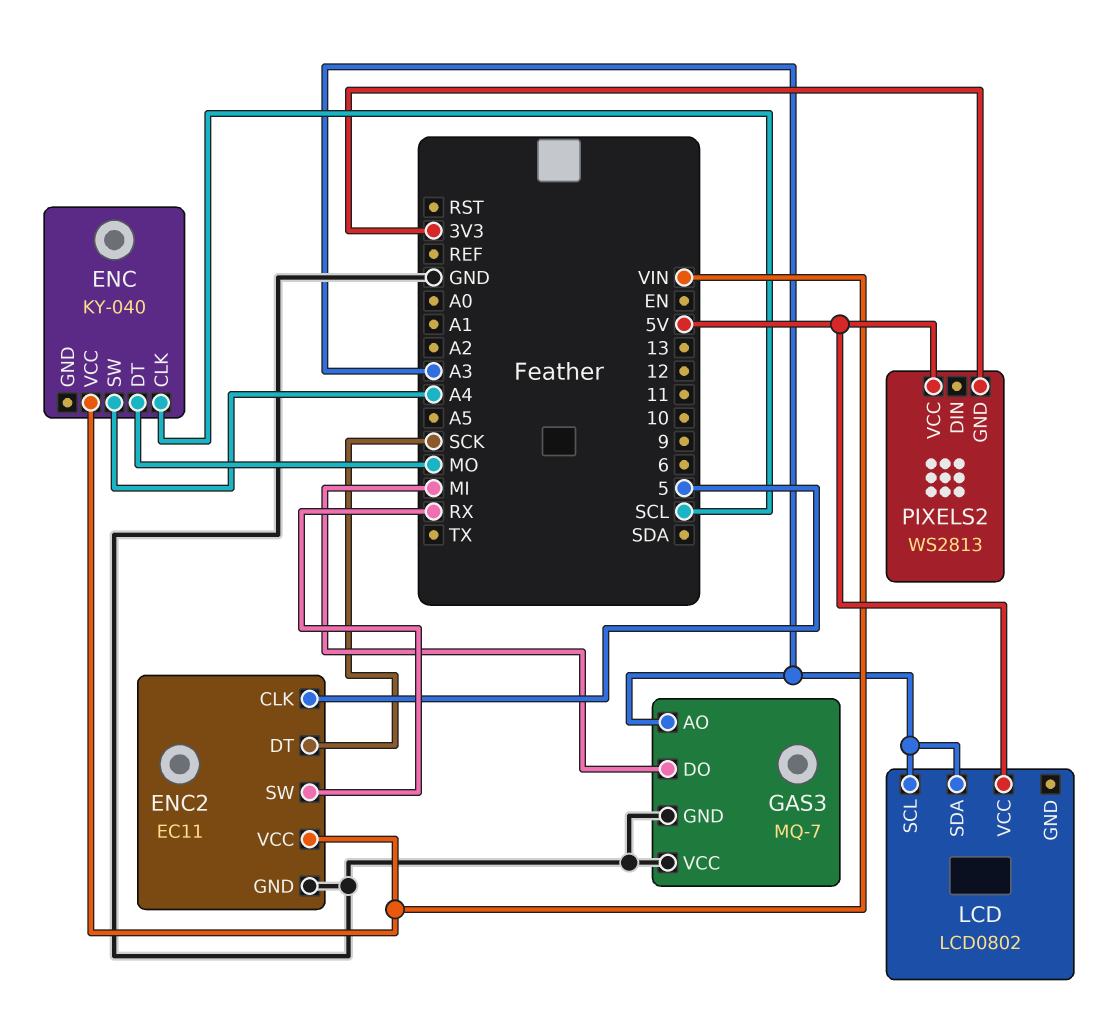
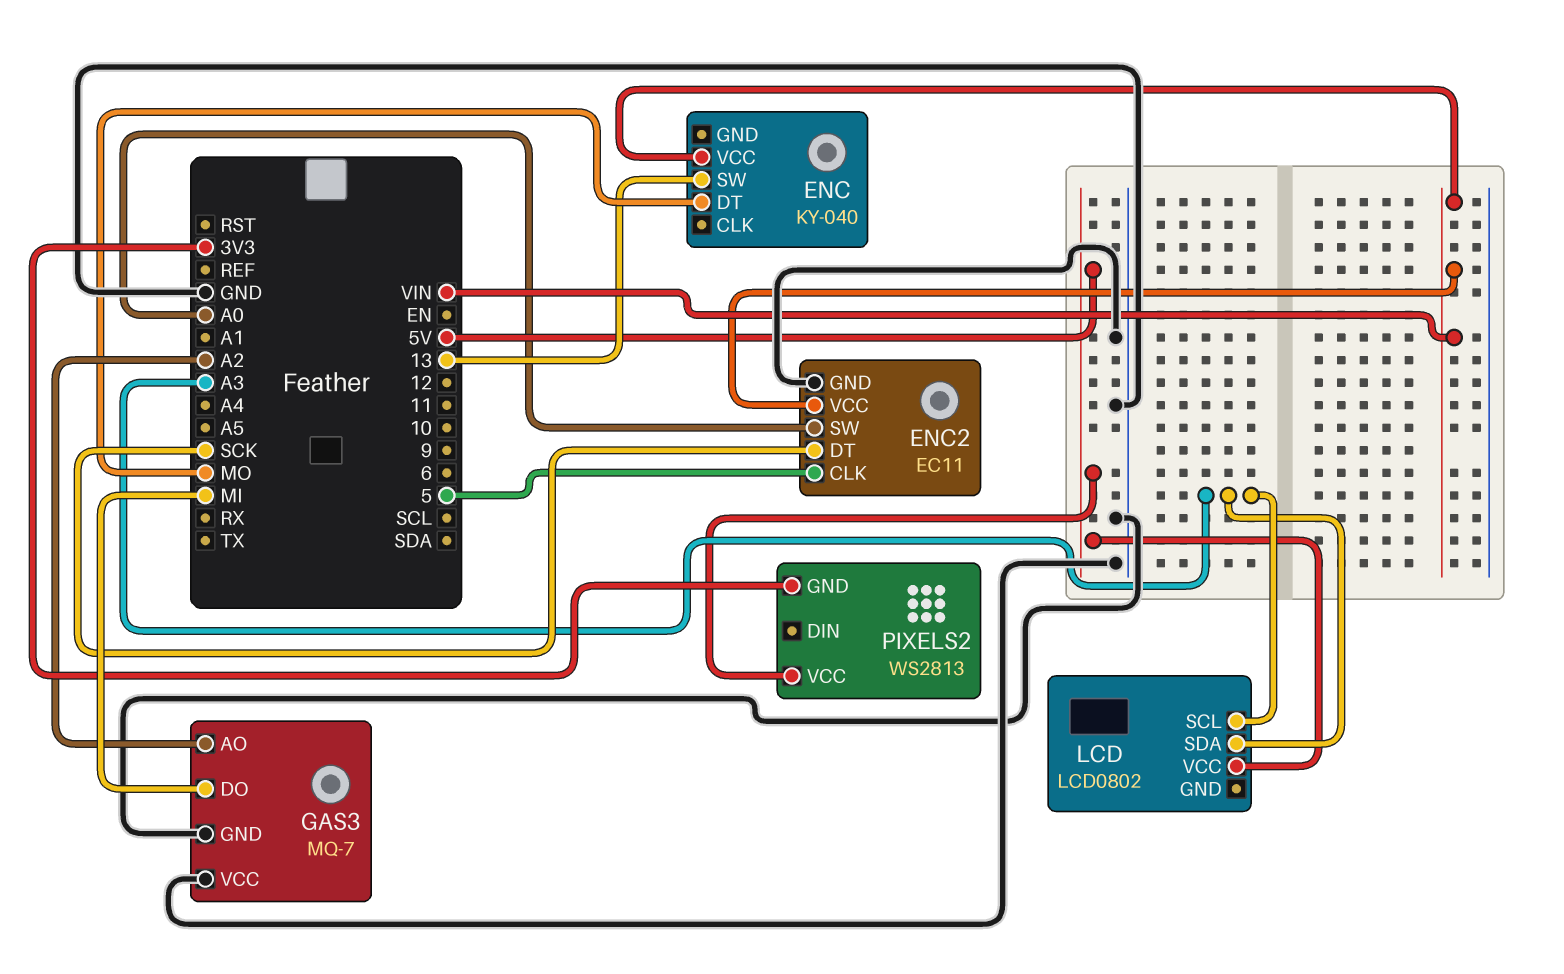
ENC pin CLK: SCL -> none
ENC pin SW: A4 -> 13
ENC2 pin SW: RX -> A0
GAS3 pin AO: A3 -> A2

